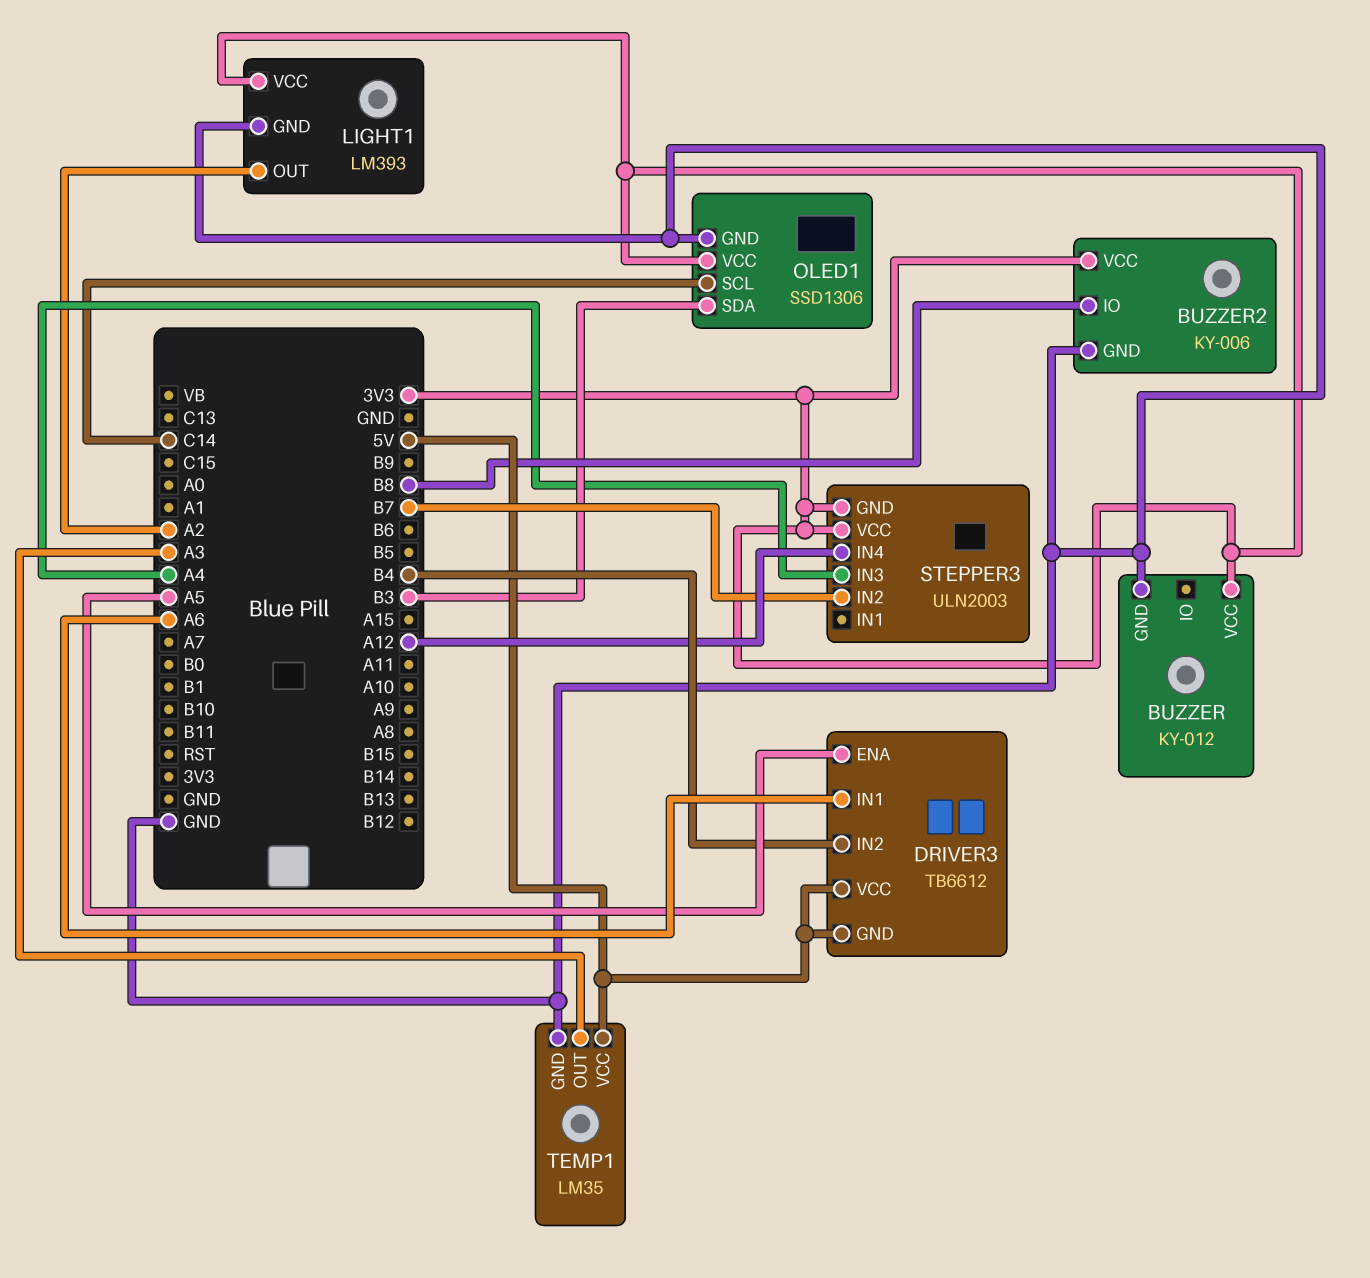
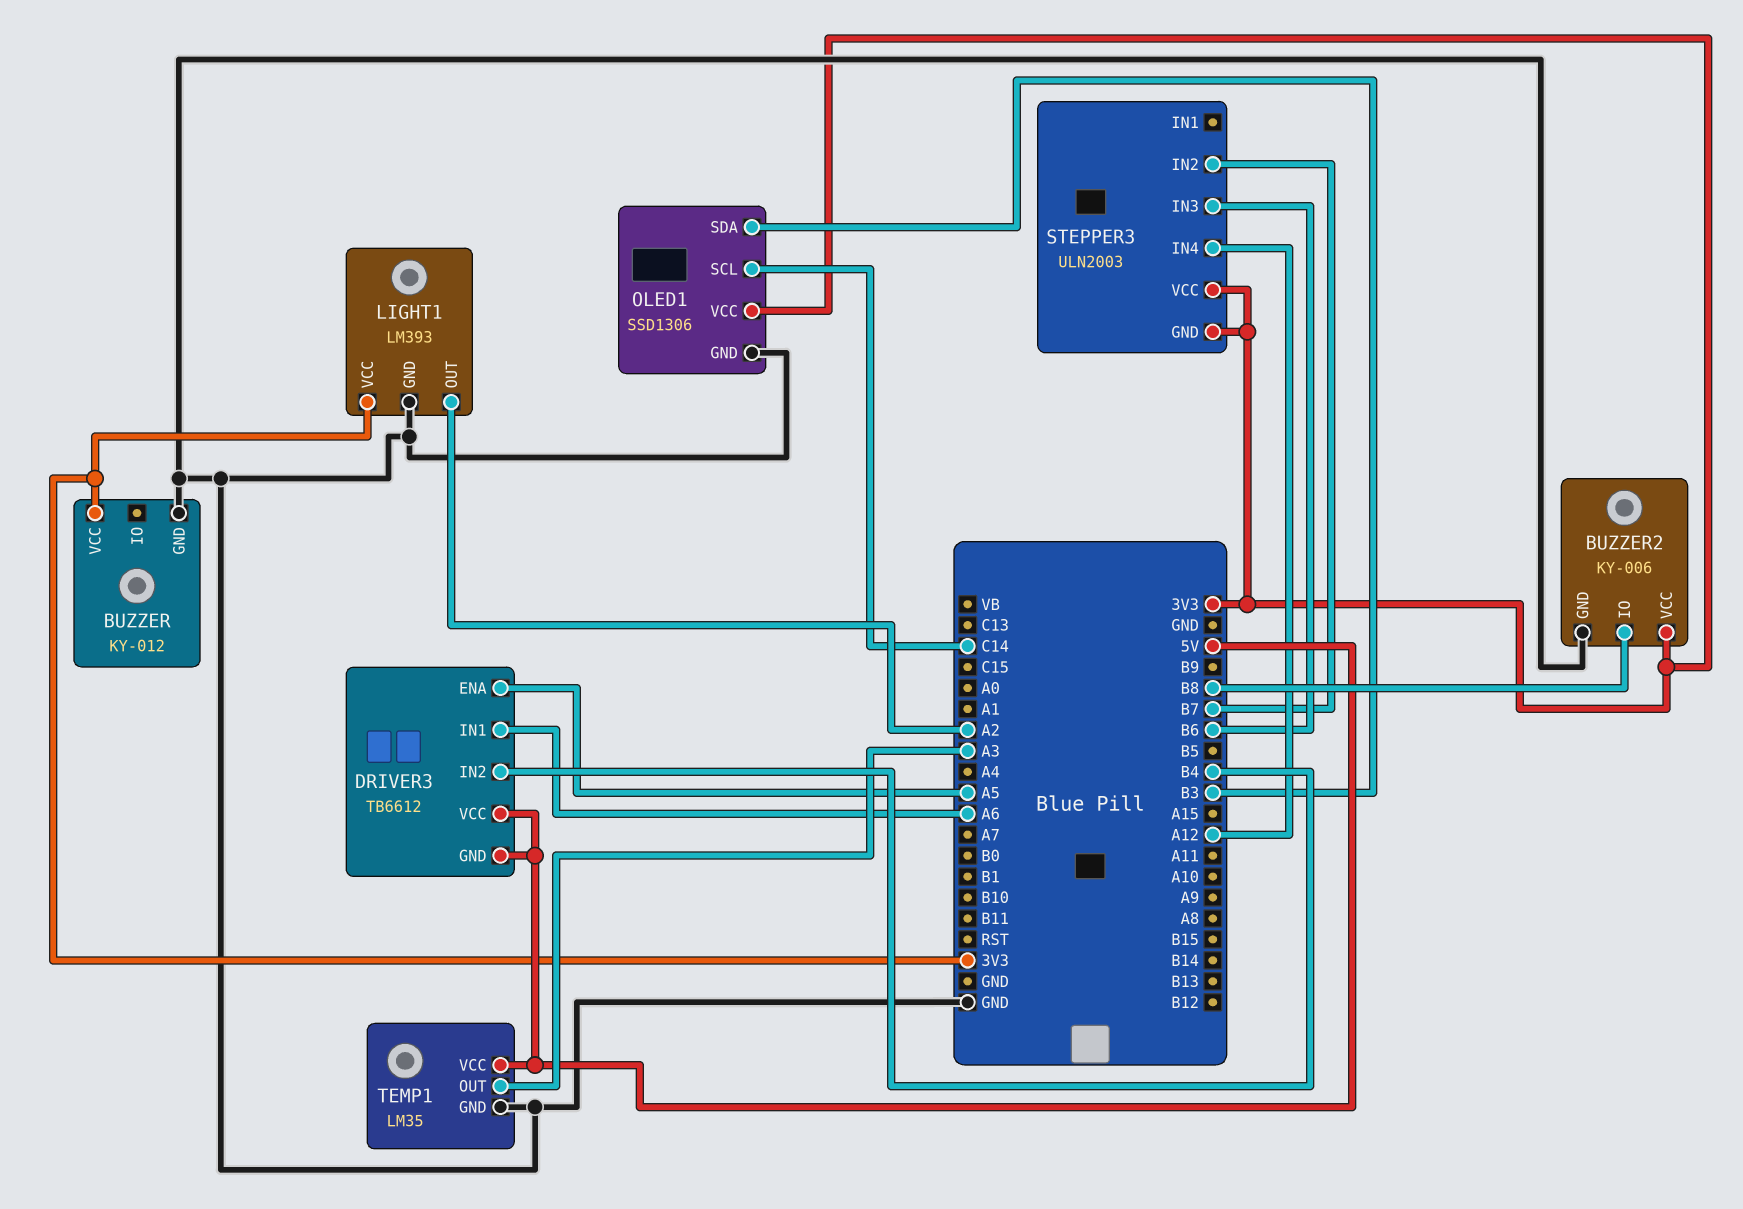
STEPPER3 pin IN3: A4 -> B6

